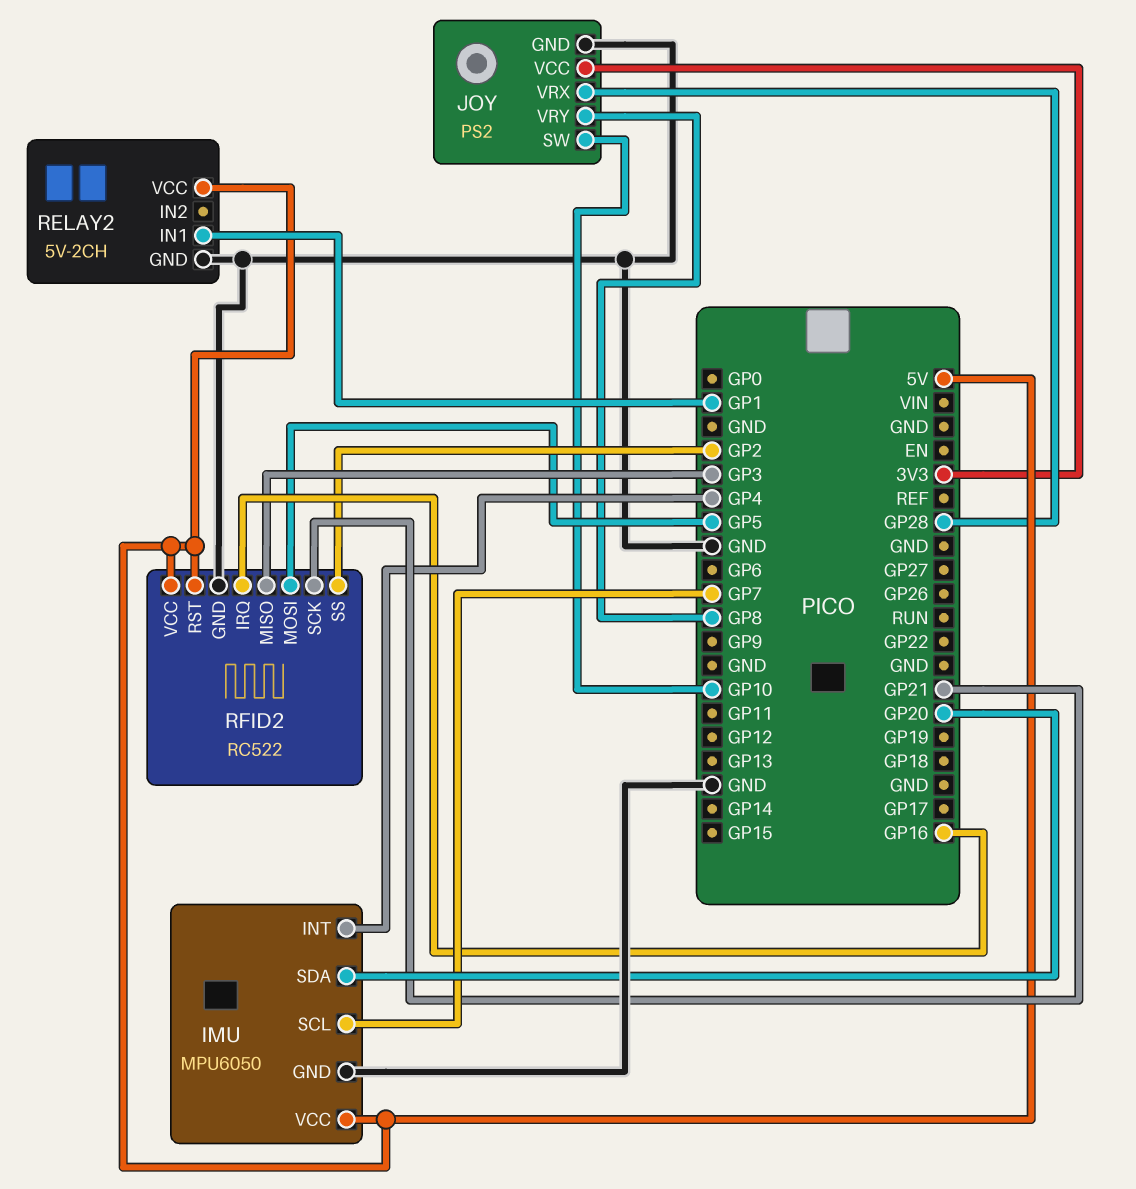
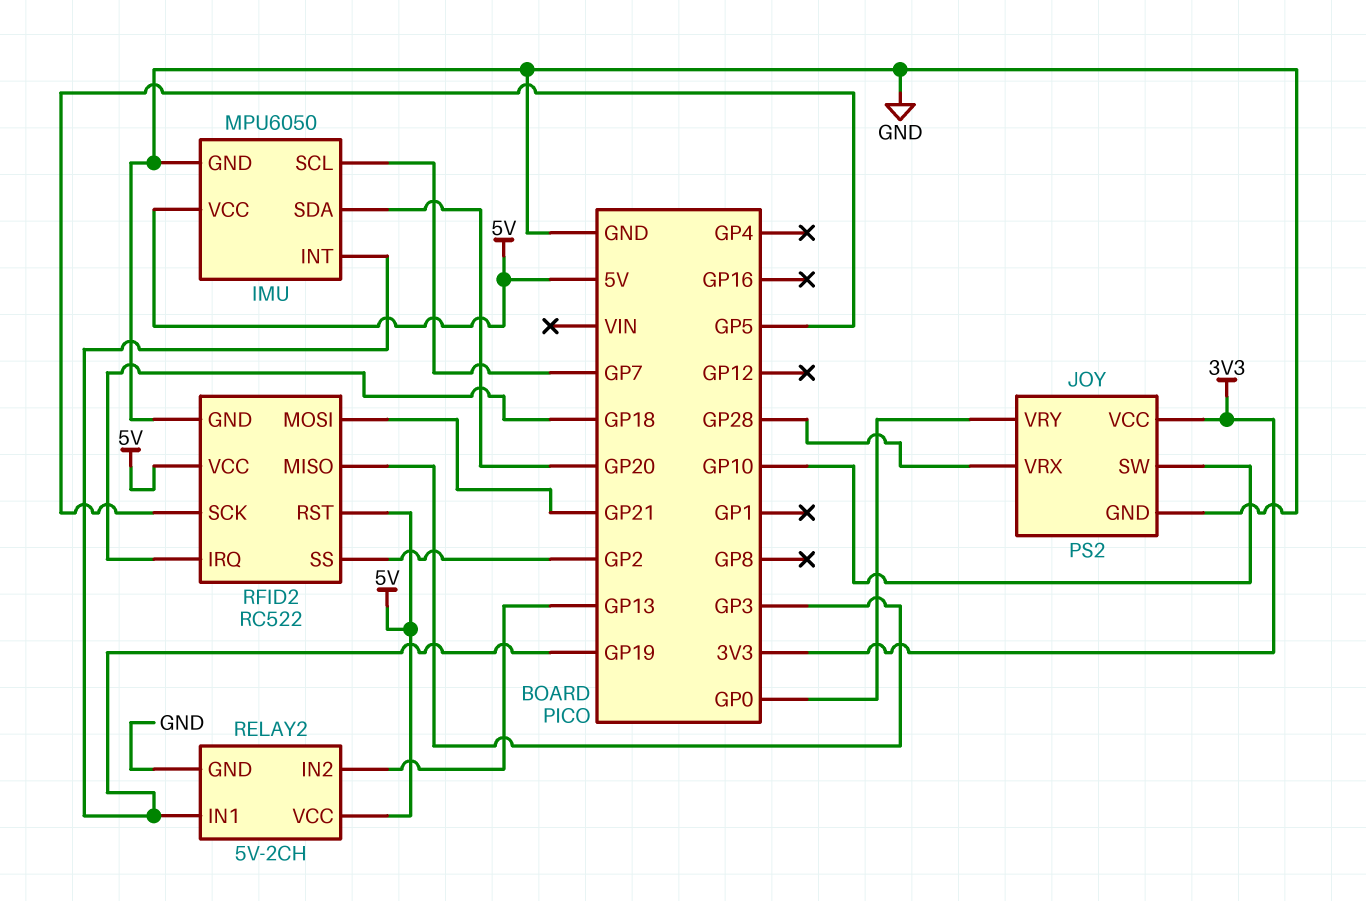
IMU pin INT: GP4 -> GP19
JOY pin VRY: GP8 -> GP0
RELAY2 pin IN1: GP1 -> GP19
RELAY2 pin IN2: none -> GP13
RFID2 pin IRQ: GP16 -> GP18
RFID2 pin MOSI: GP5 -> GP21
RFID2 pin SCK: GP21 -> GP5

